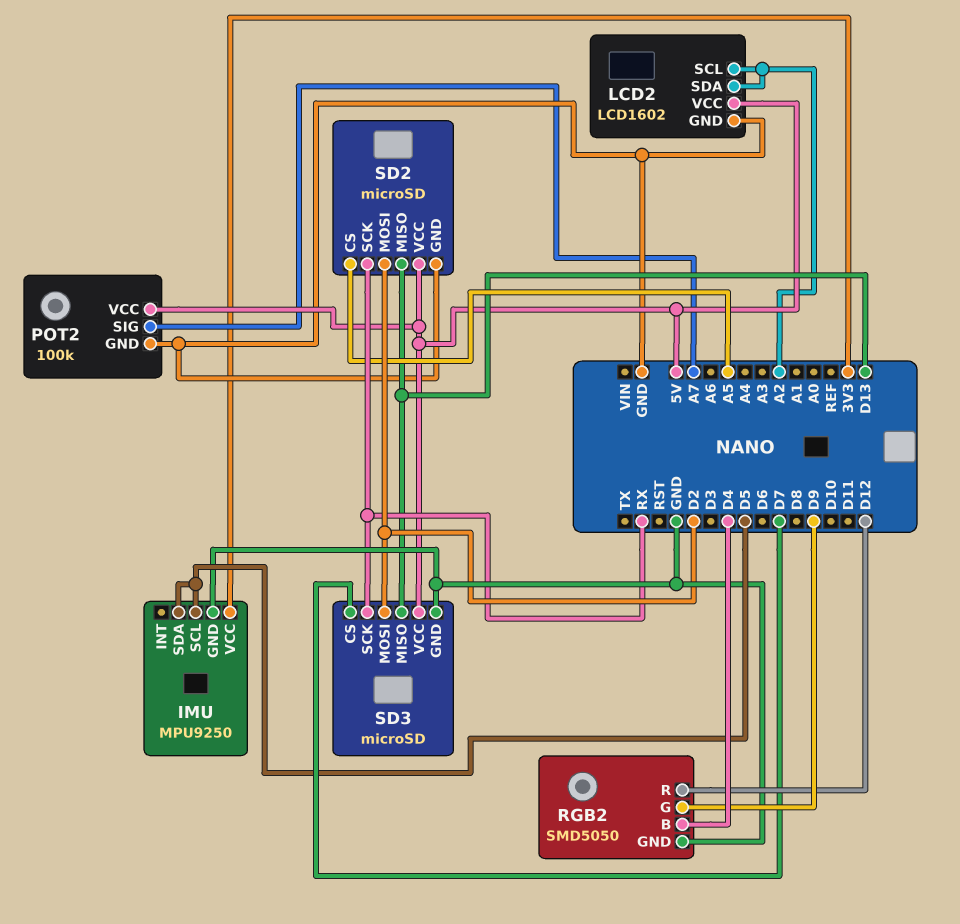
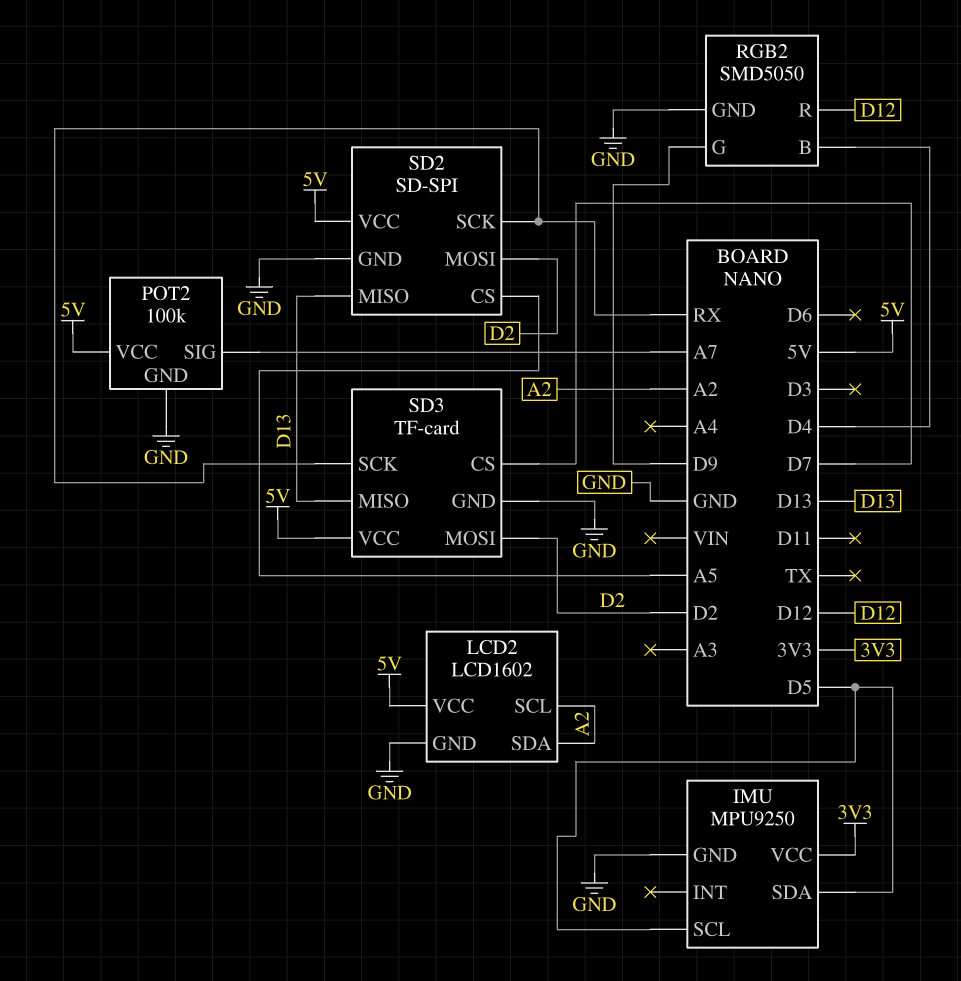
SD2: microSD -> SD-SPI
SD3: microSD -> TF-card

